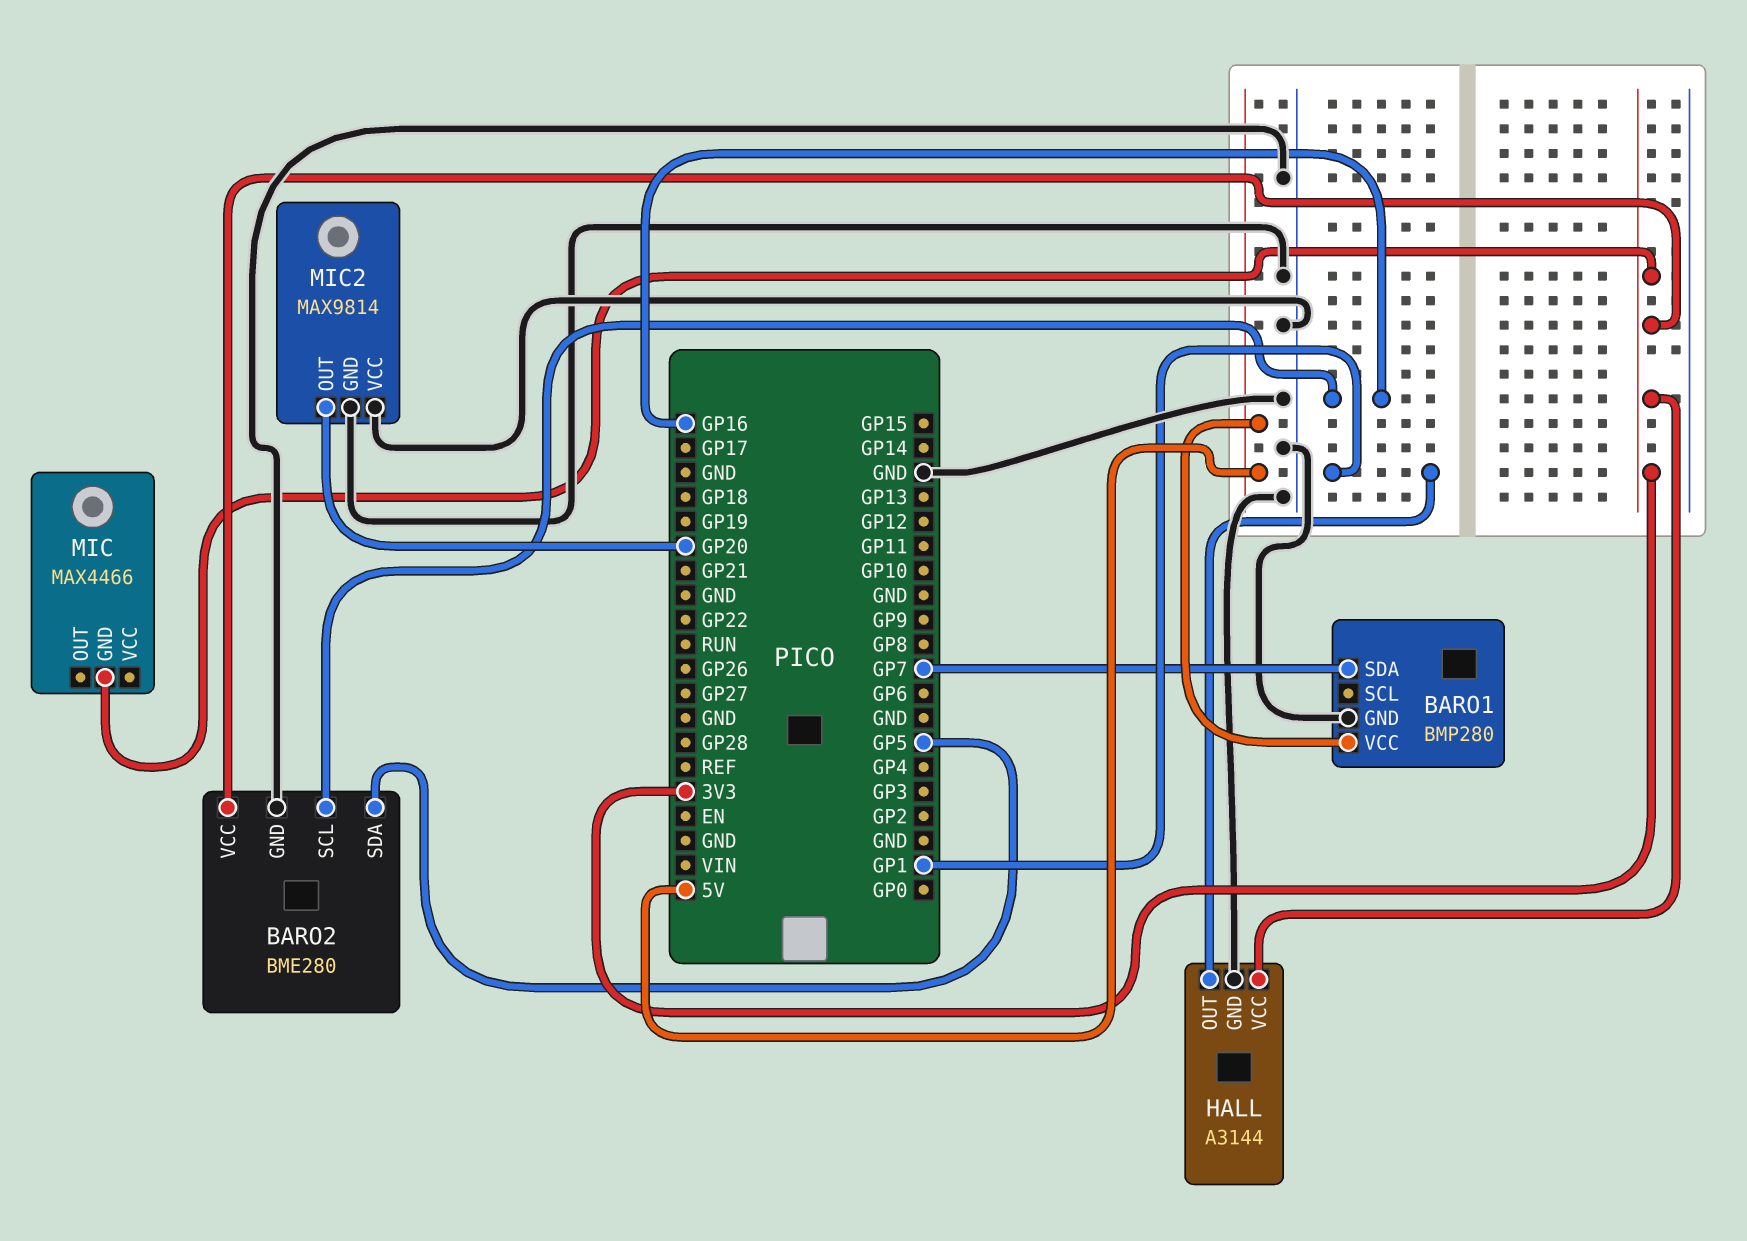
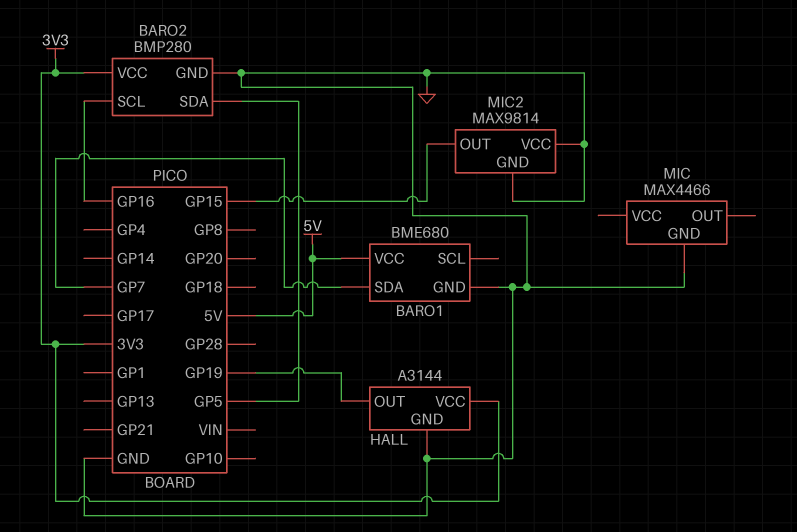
BARO1: BMP280 -> BME680
BARO2: BME280 -> BMP280
HALL pin OUT: GP1 -> GP19
MIC pin GND: 3V3 -> GND
MIC2 pin OUT: GP20 -> GP15

